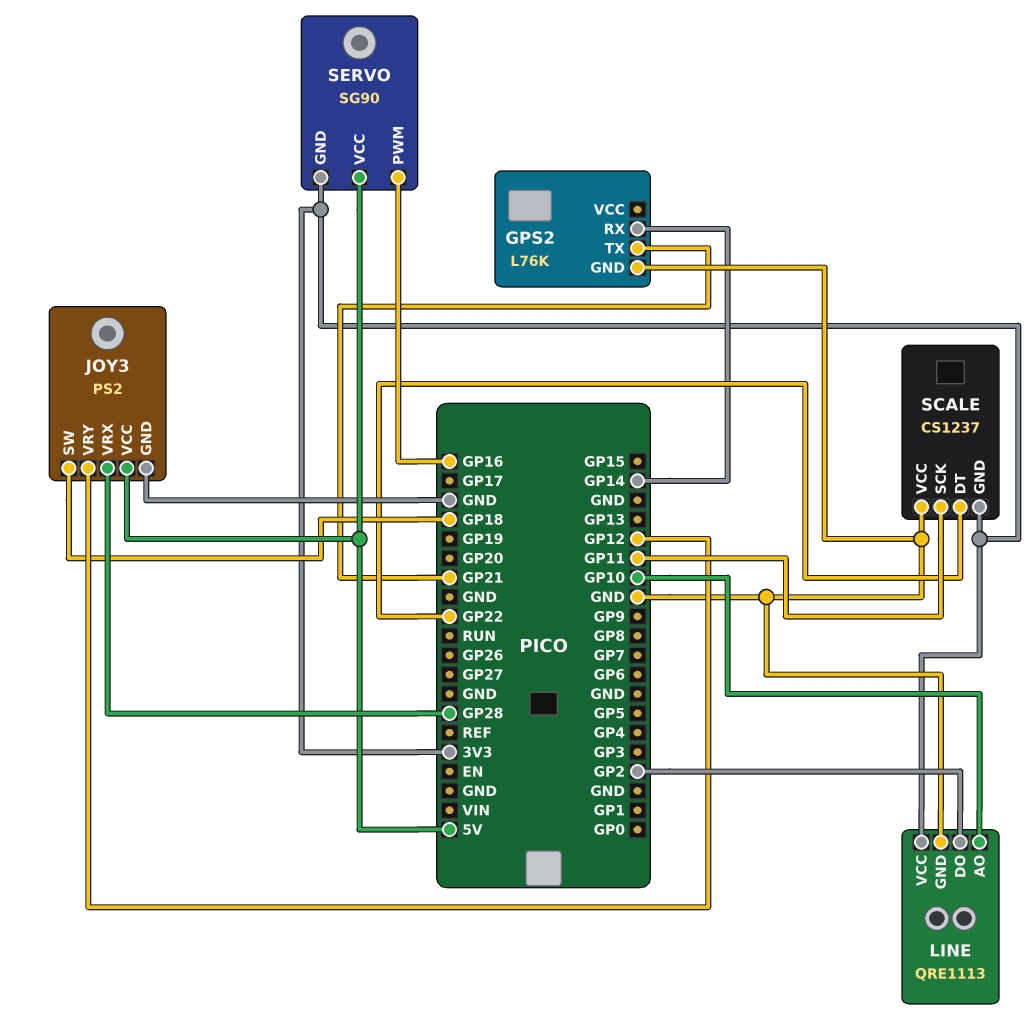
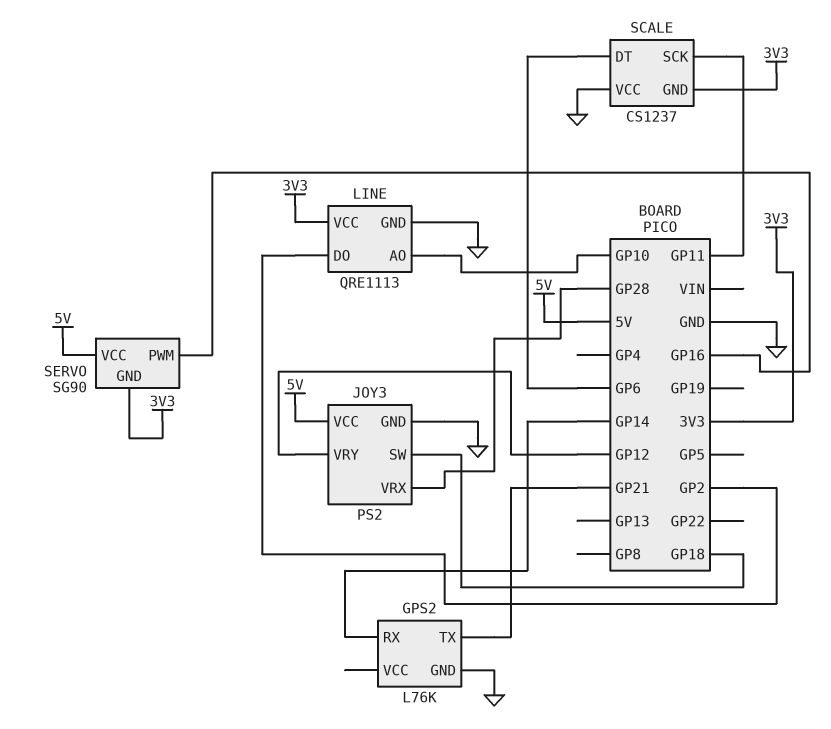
SCALE pin DT: GP22 -> GP6

